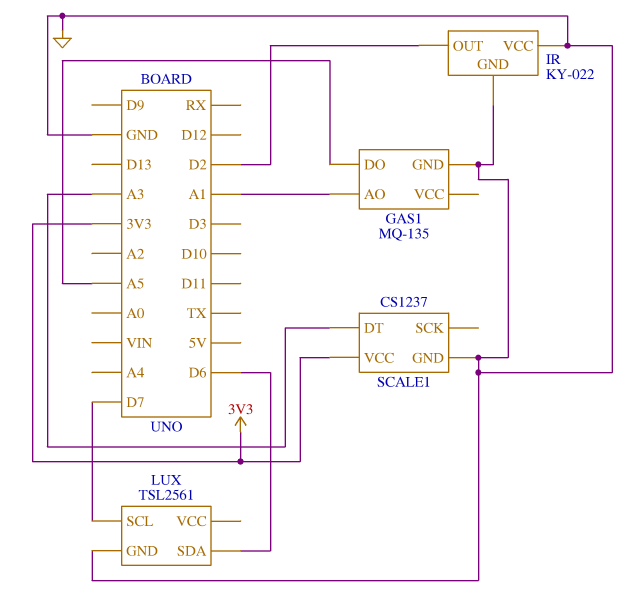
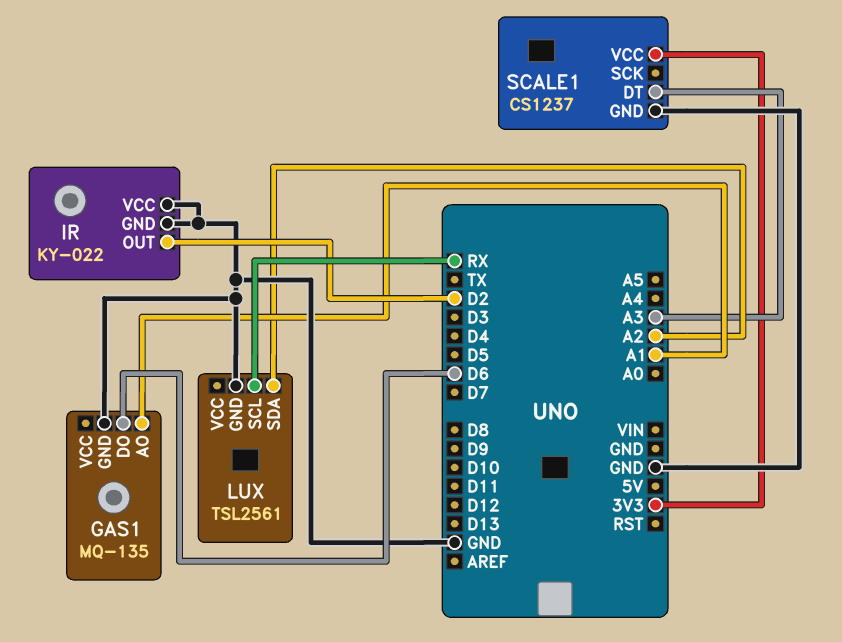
GAS1 pin DO: A5 -> D6
LUX pin SCL: D7 -> RX
LUX pin SDA: D6 -> A2

